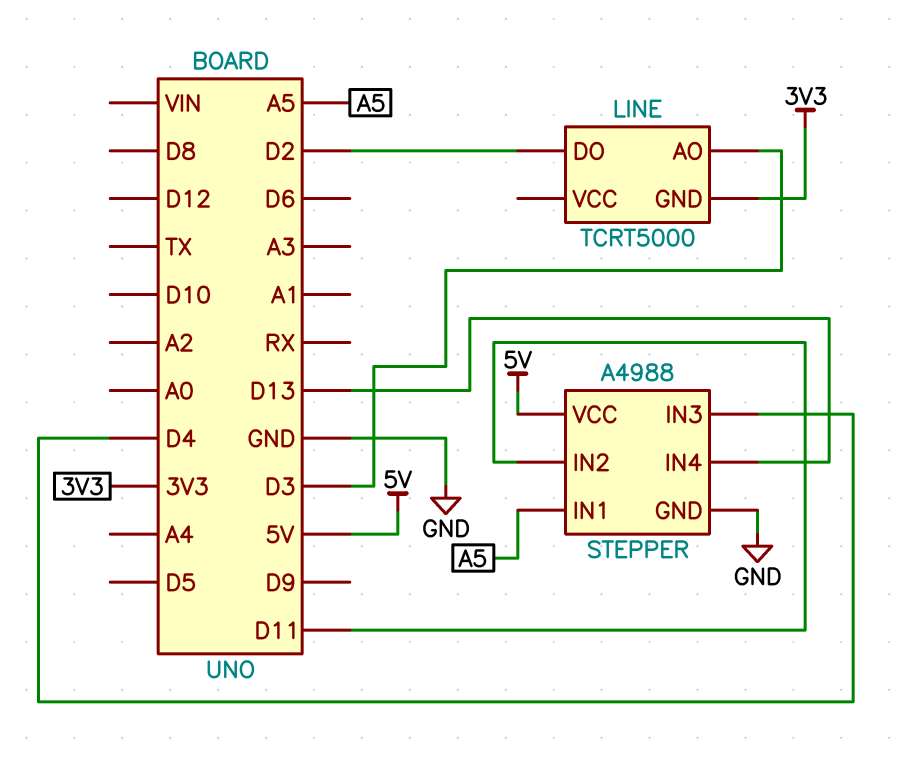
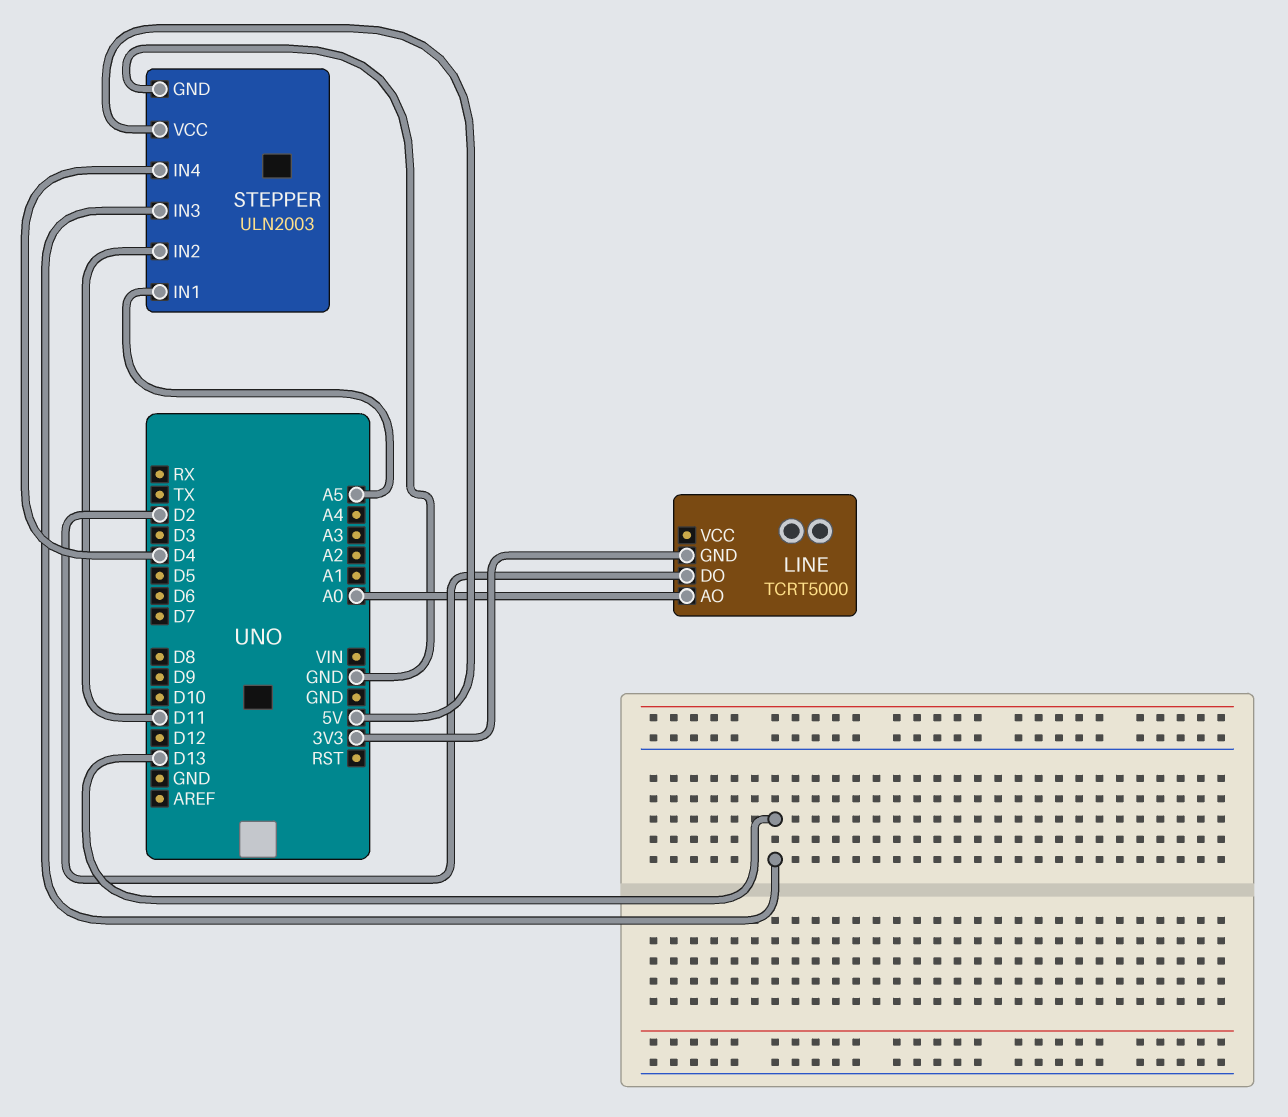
LINE pin AO: D3 -> A0
STEPPER: A4988 -> ULN2003
STEPPER pin IN3: D4 -> D13
STEPPER pin IN4: D13 -> D4

